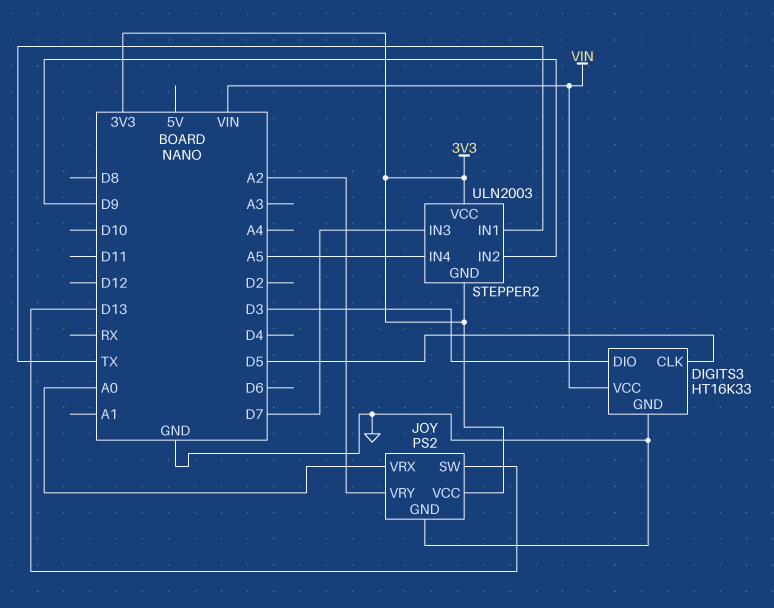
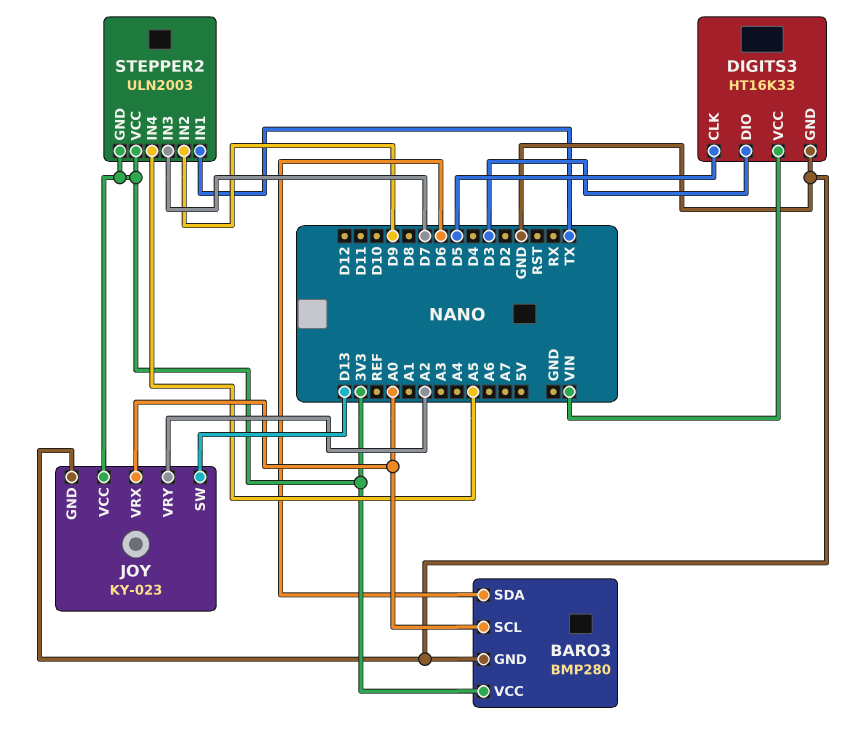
BARO3: none -> BMP280
BARO3 pin GND: none -> GND
BARO3 pin SCL: none -> A0
BARO3 pin SDA: none -> D6
BARO3 pin VCC: none -> 3V3
JOY: PS2 -> KY-023

